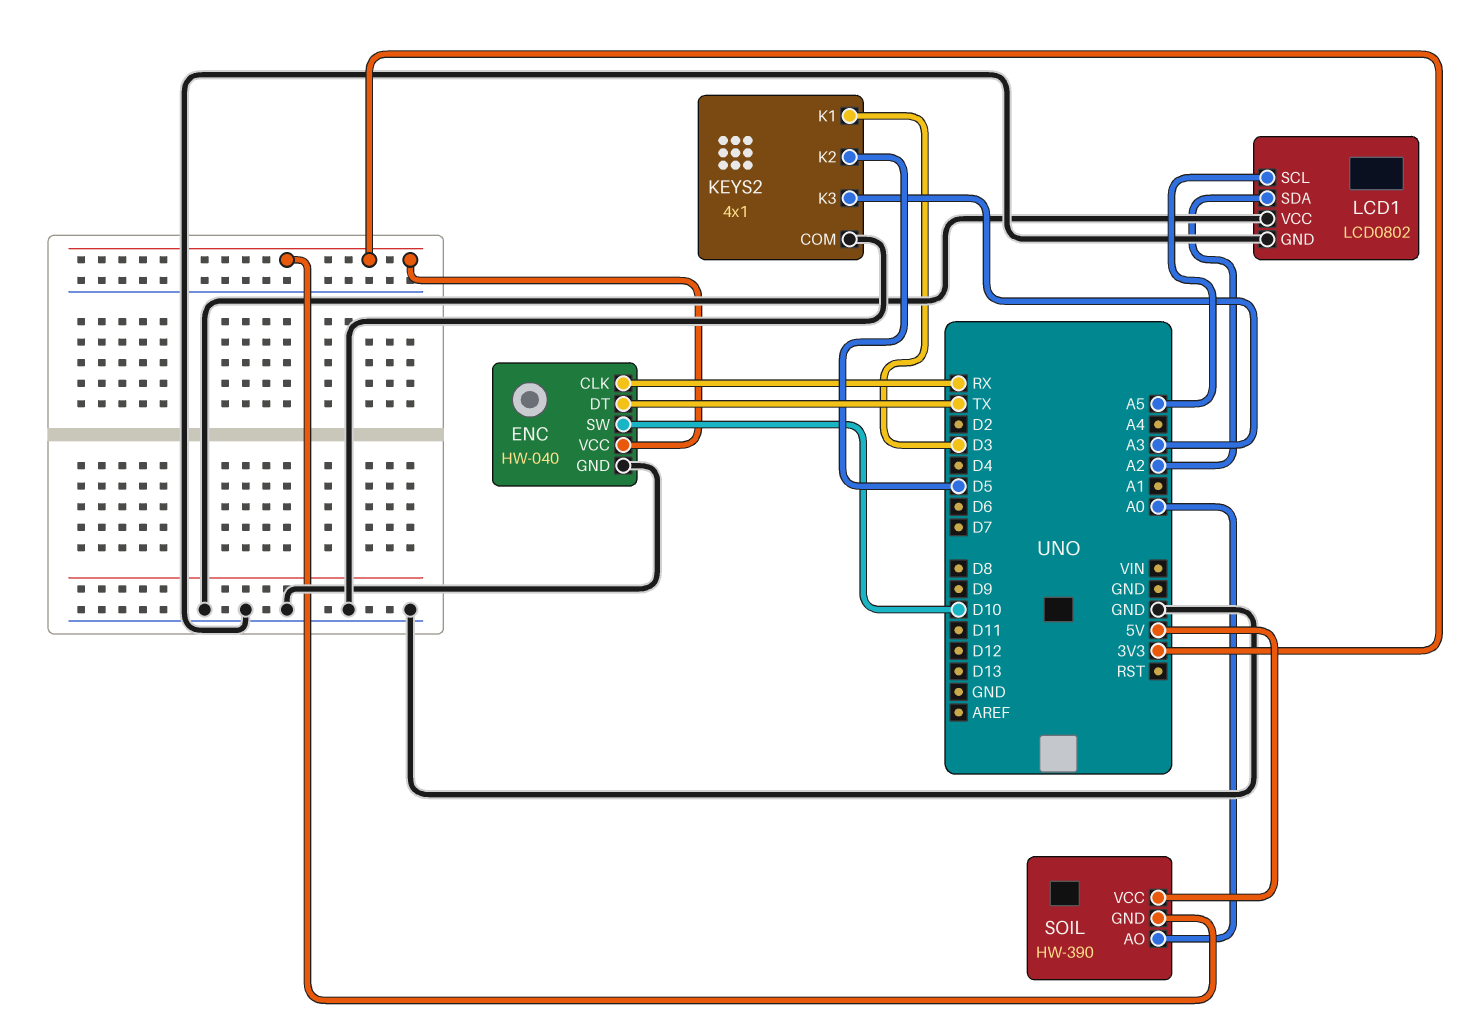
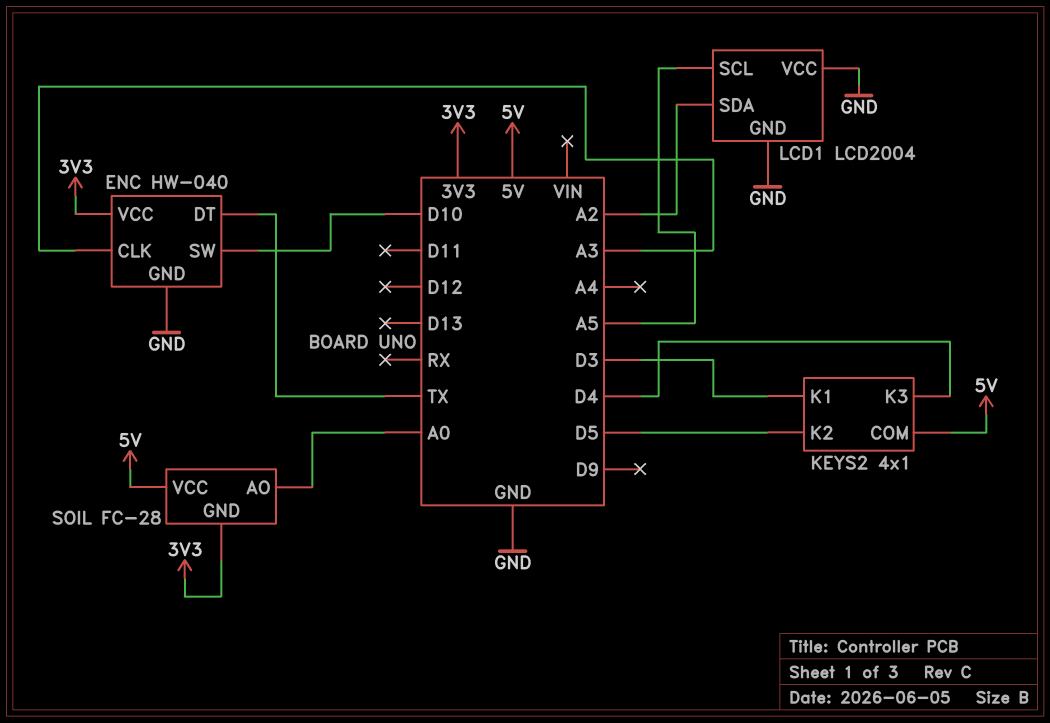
ENC pin CLK: RX -> A3
KEYS2 pin COM: GND -> 5V
KEYS2 pin K3: A3 -> D4
LCD1: LCD0802 -> LCD2004
SOIL: HW-390 -> FC-28

